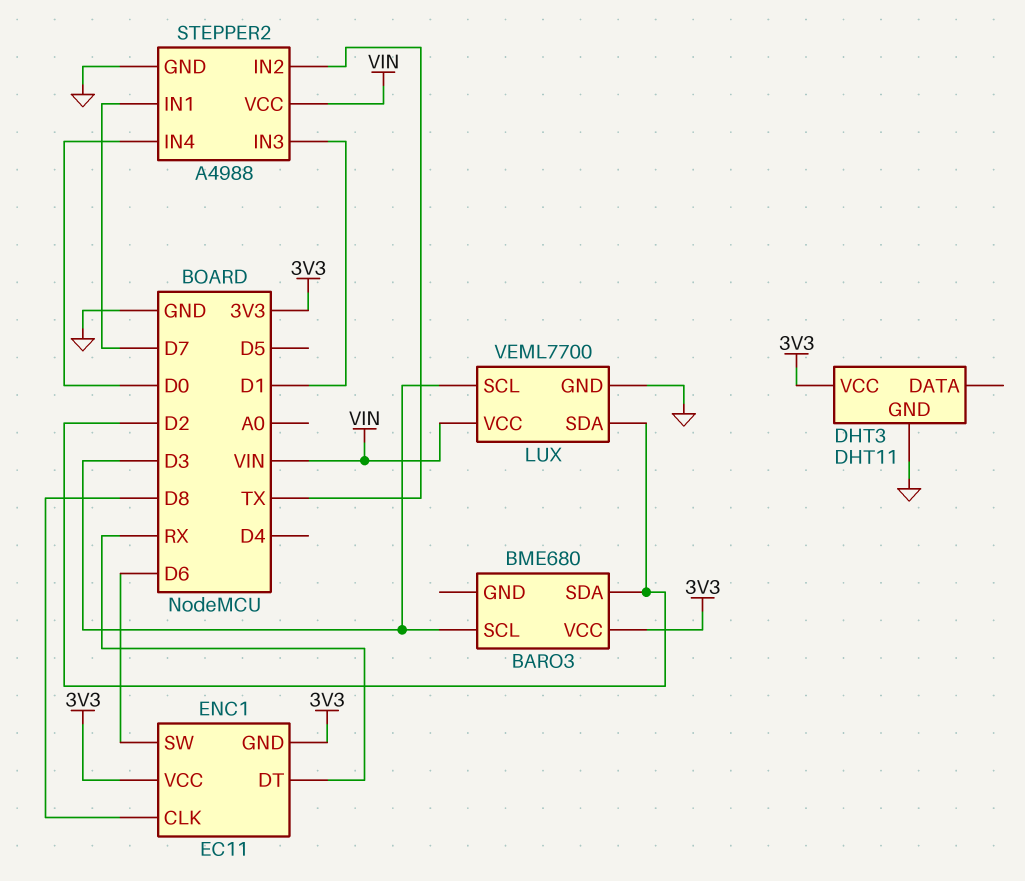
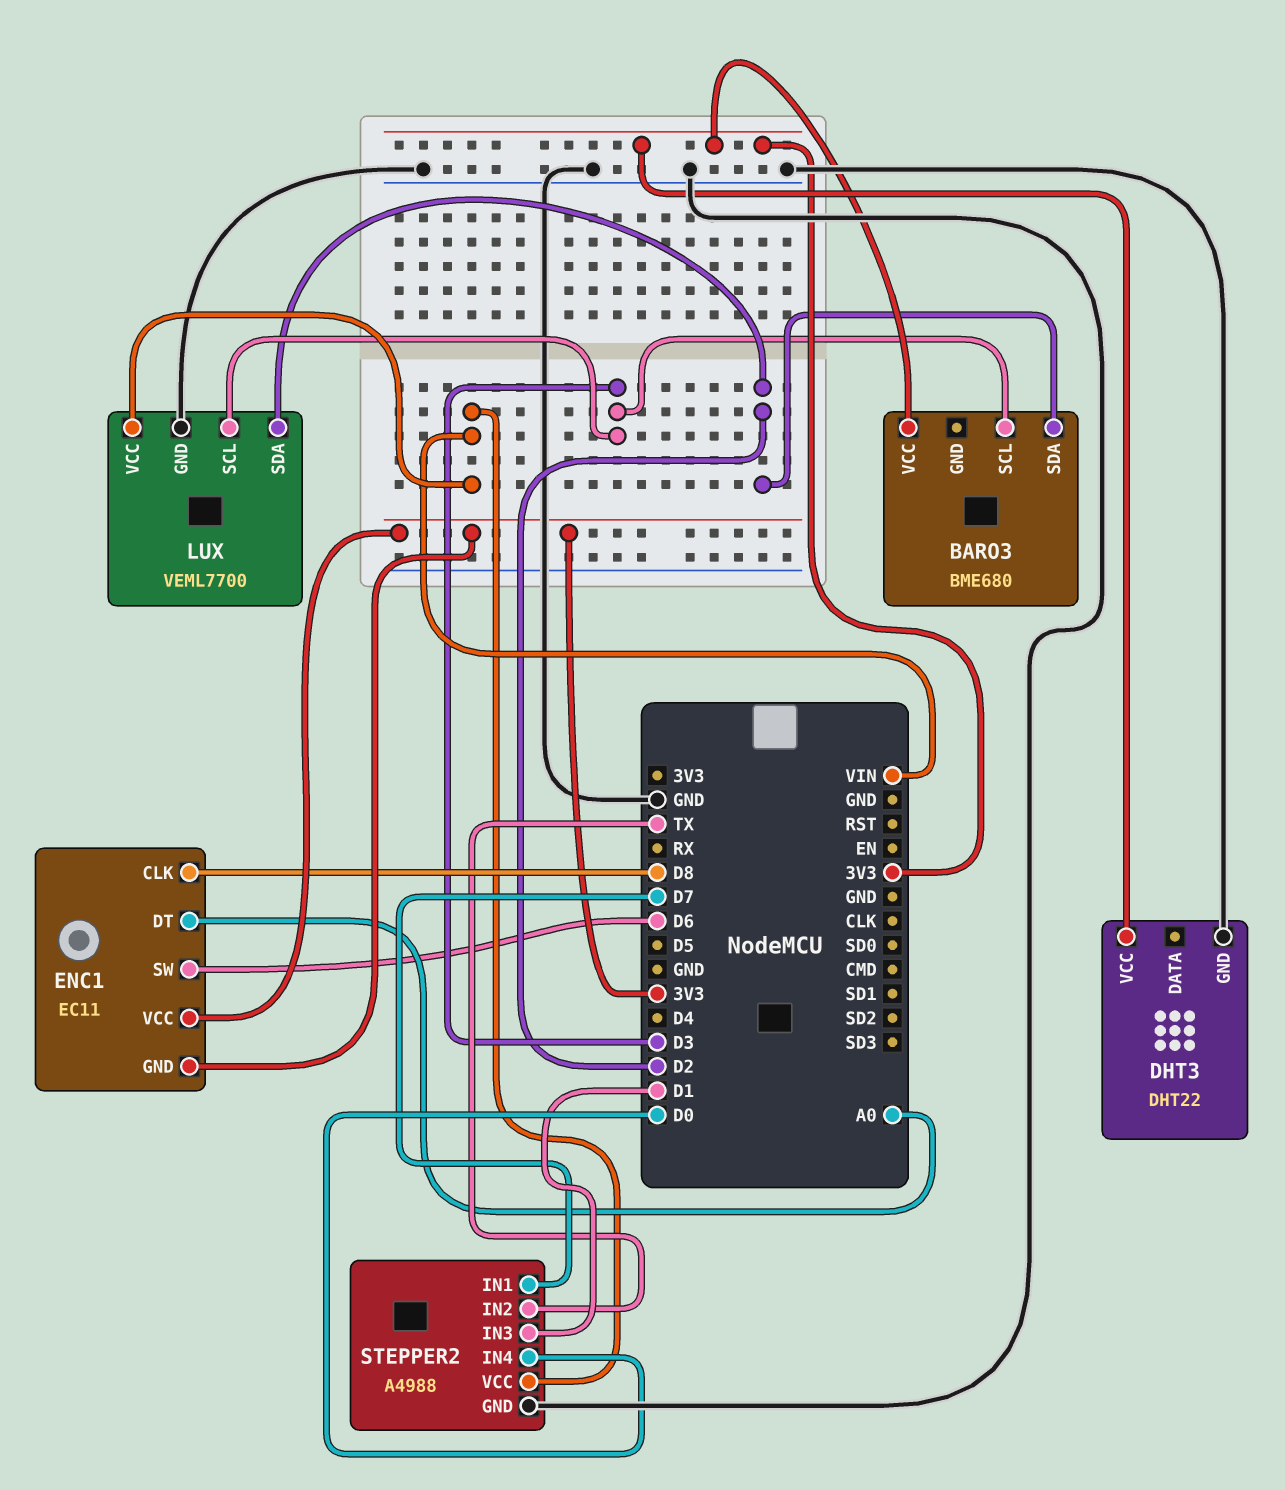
DHT3: DHT11 -> DHT22
ENC1 pin DT: RX -> A0

